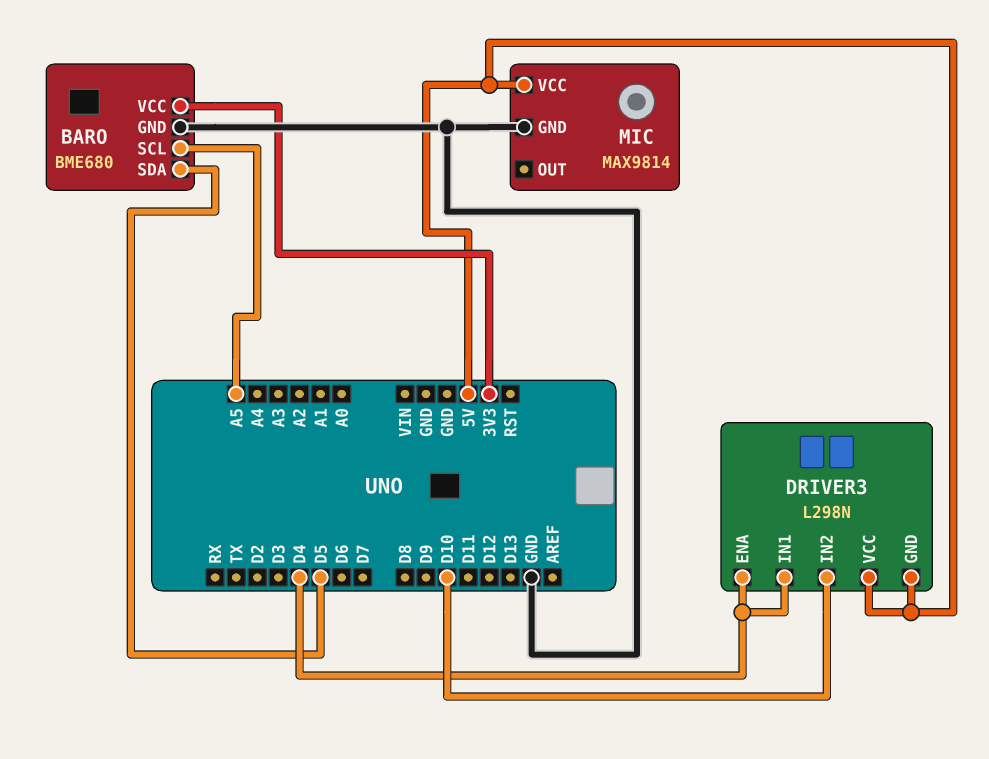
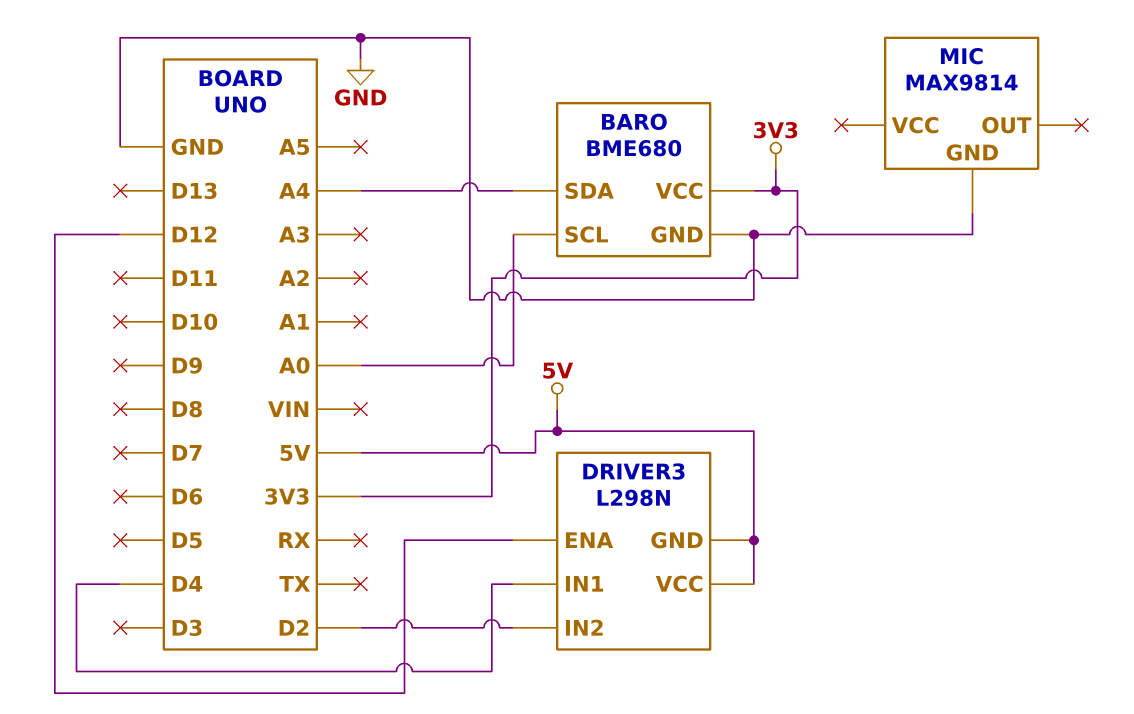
BARO pin SCL: A5 -> A0
BARO pin SDA: D5 -> A4
DRIVER3 pin ENA: D4 -> D12
DRIVER3 pin IN2: D10 -> D2
MIC pin VCC: 5V -> none

